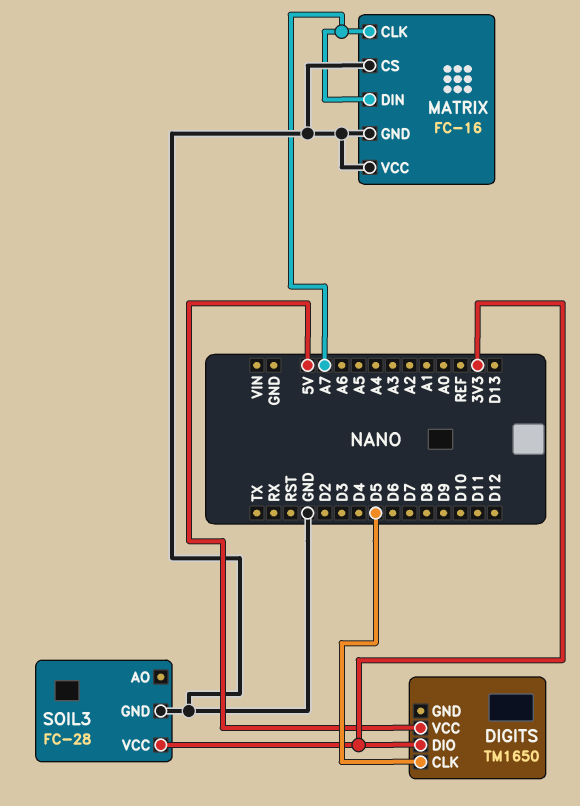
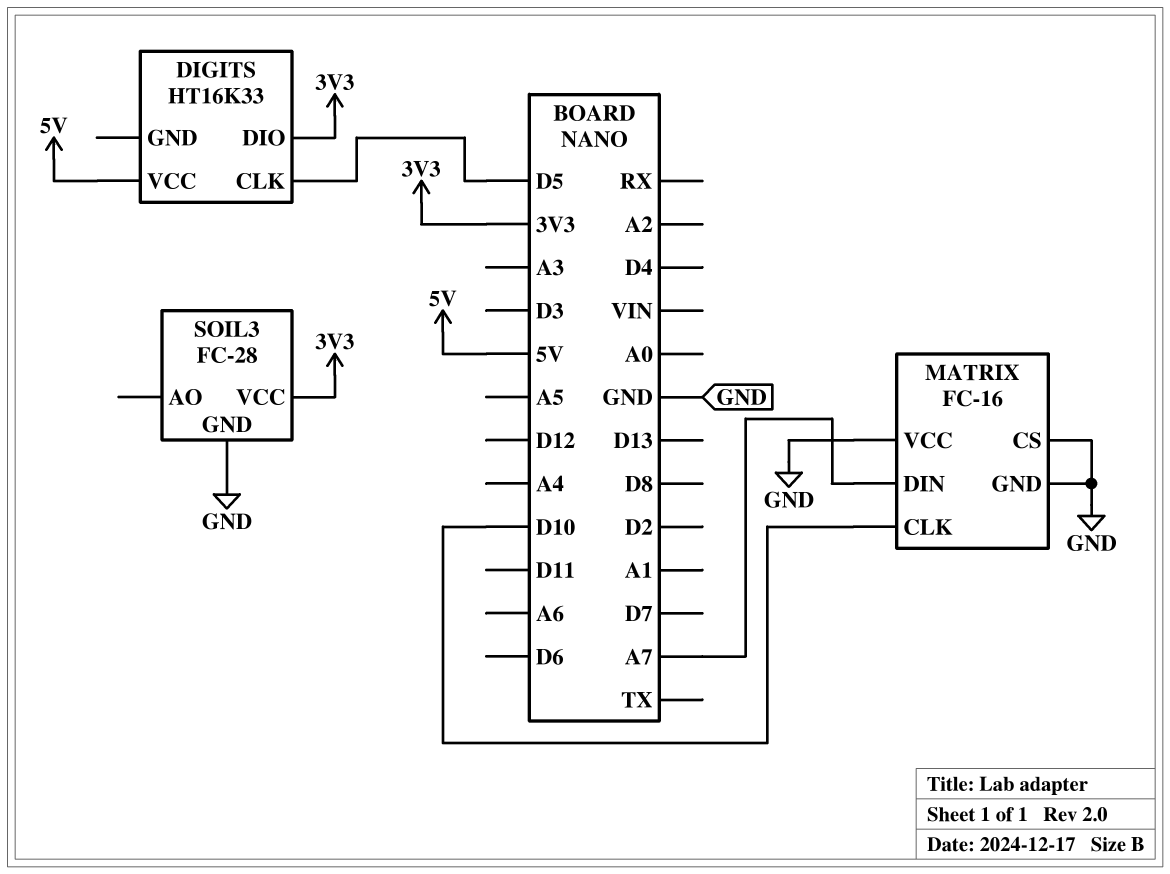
DIGITS: TM1650 -> HT16K33
MATRIX pin CLK: A7 -> D10

